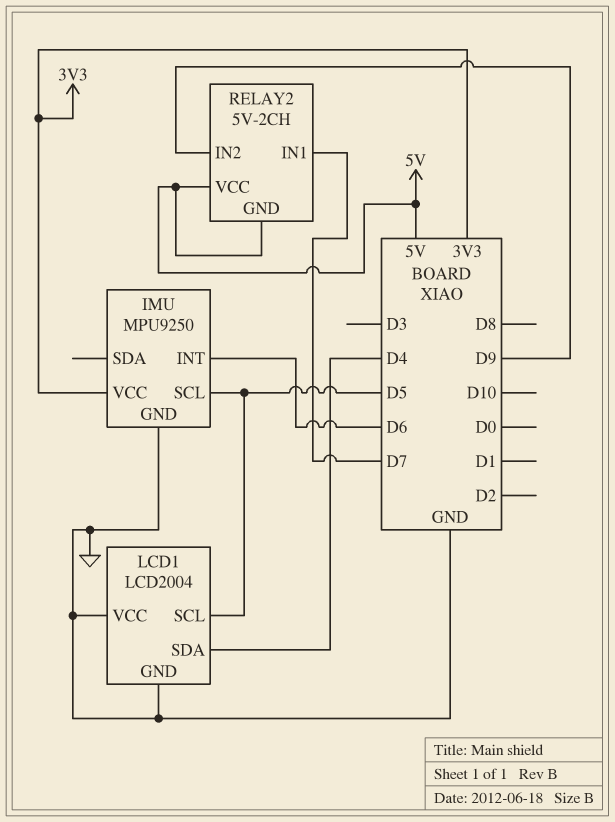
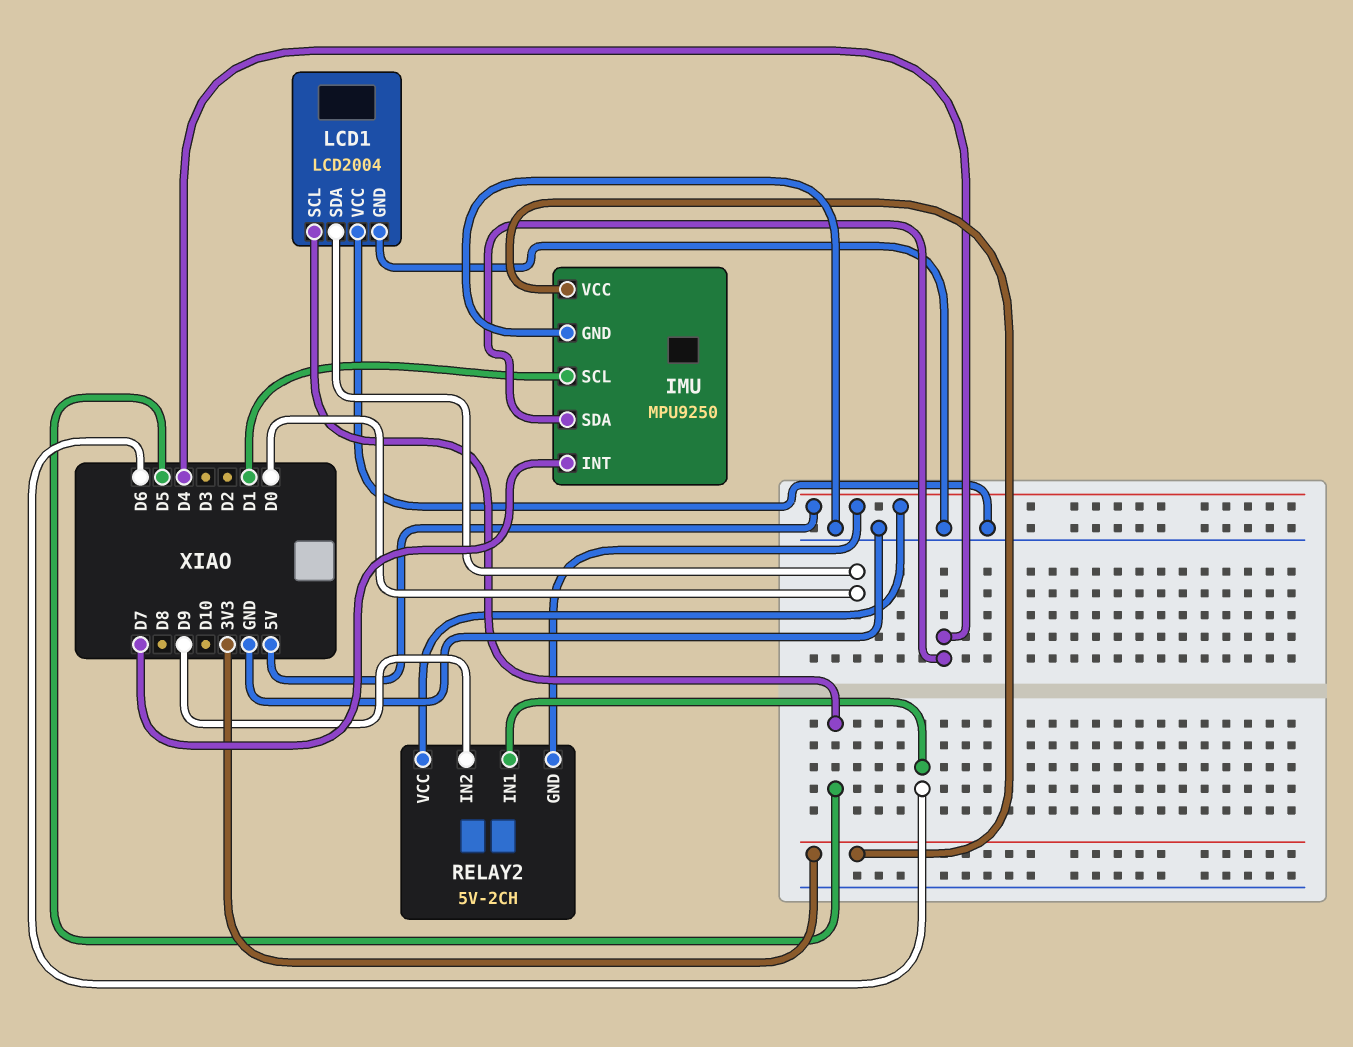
IMU pin INT: D6 -> D7
IMU pin SCL: D5 -> D1
IMU pin SDA: none -> D4
LCD1 pin SDA: D4 -> D0
RELAY2 pin IN1: D7 -> D6

